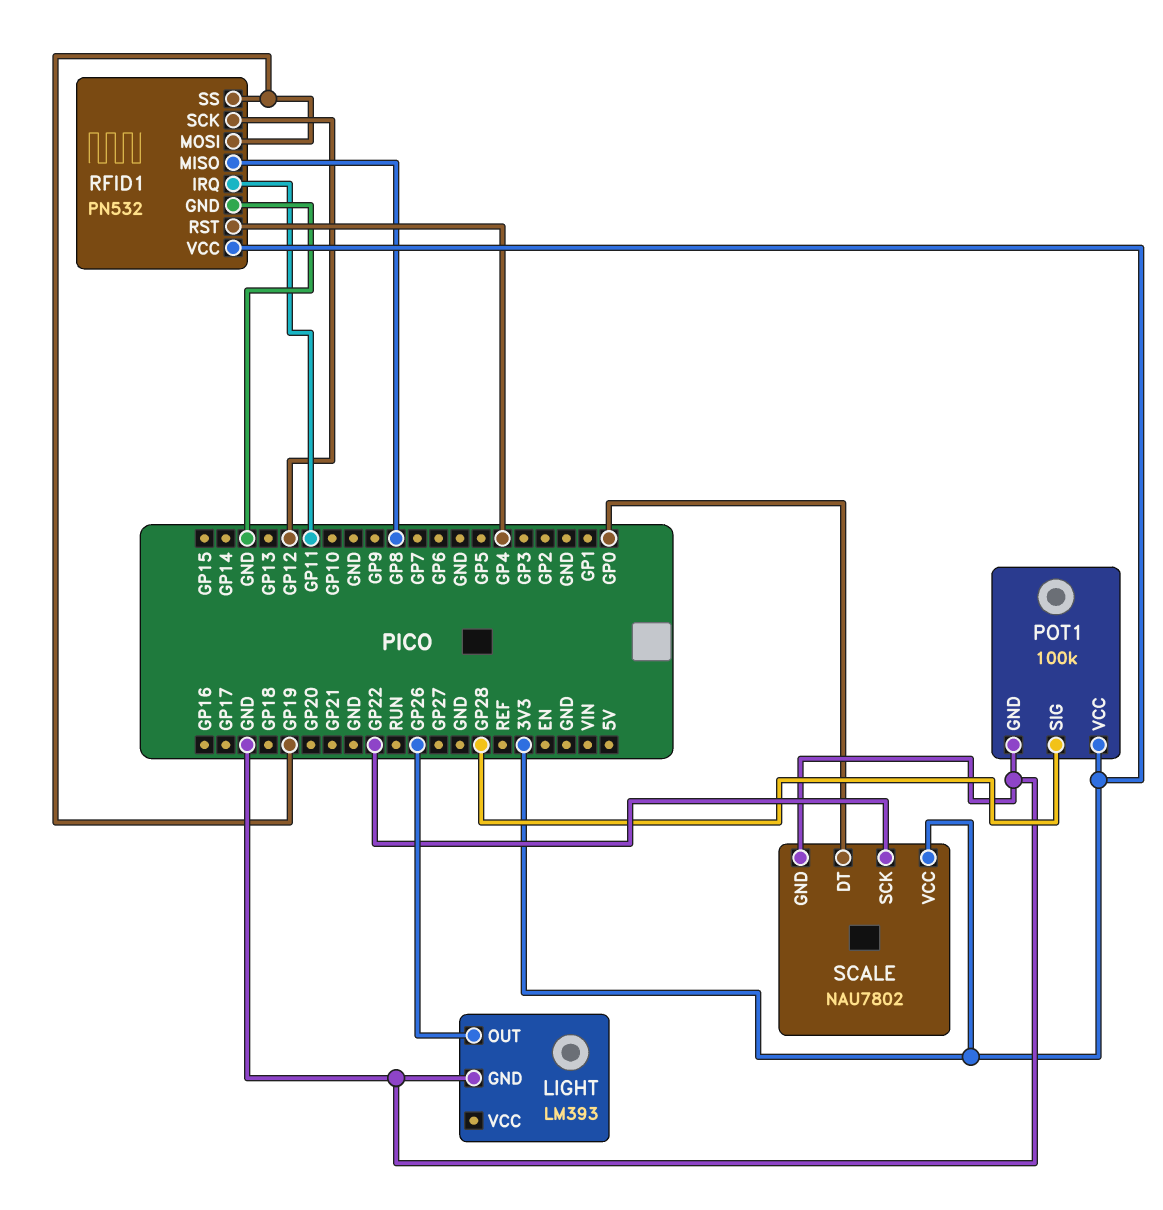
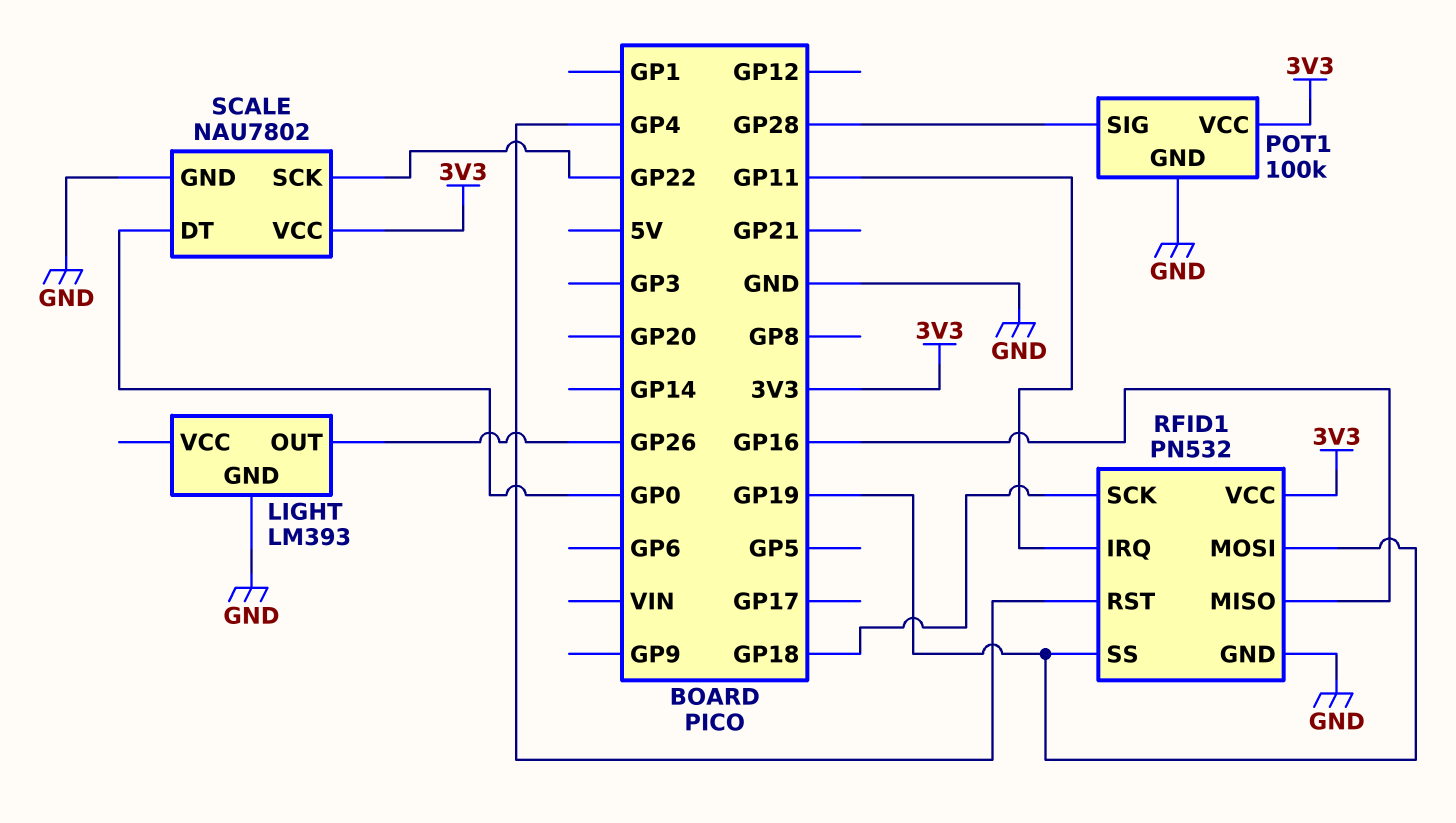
RFID1 pin MISO: GP8 -> GP16
RFID1 pin SCK: GP12 -> GP18

